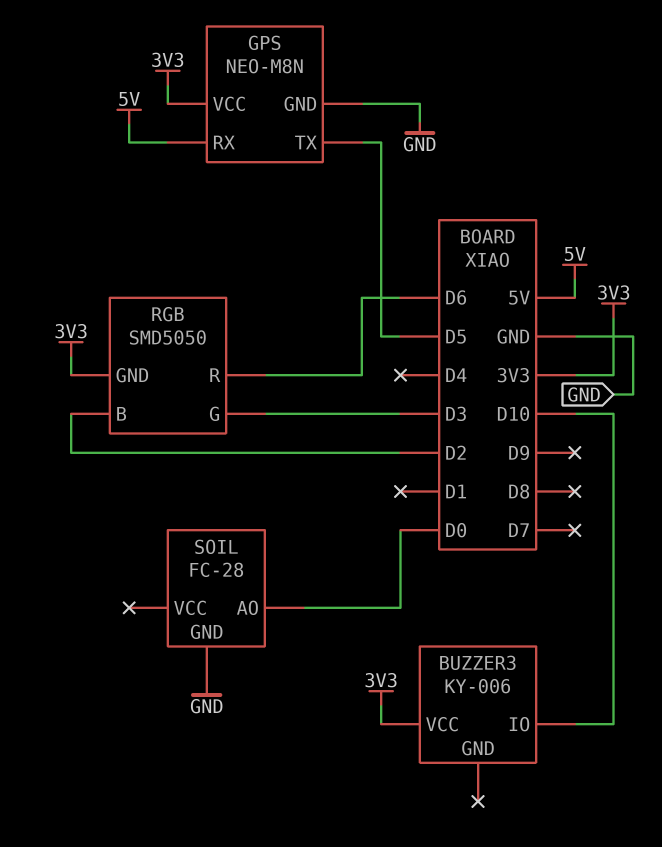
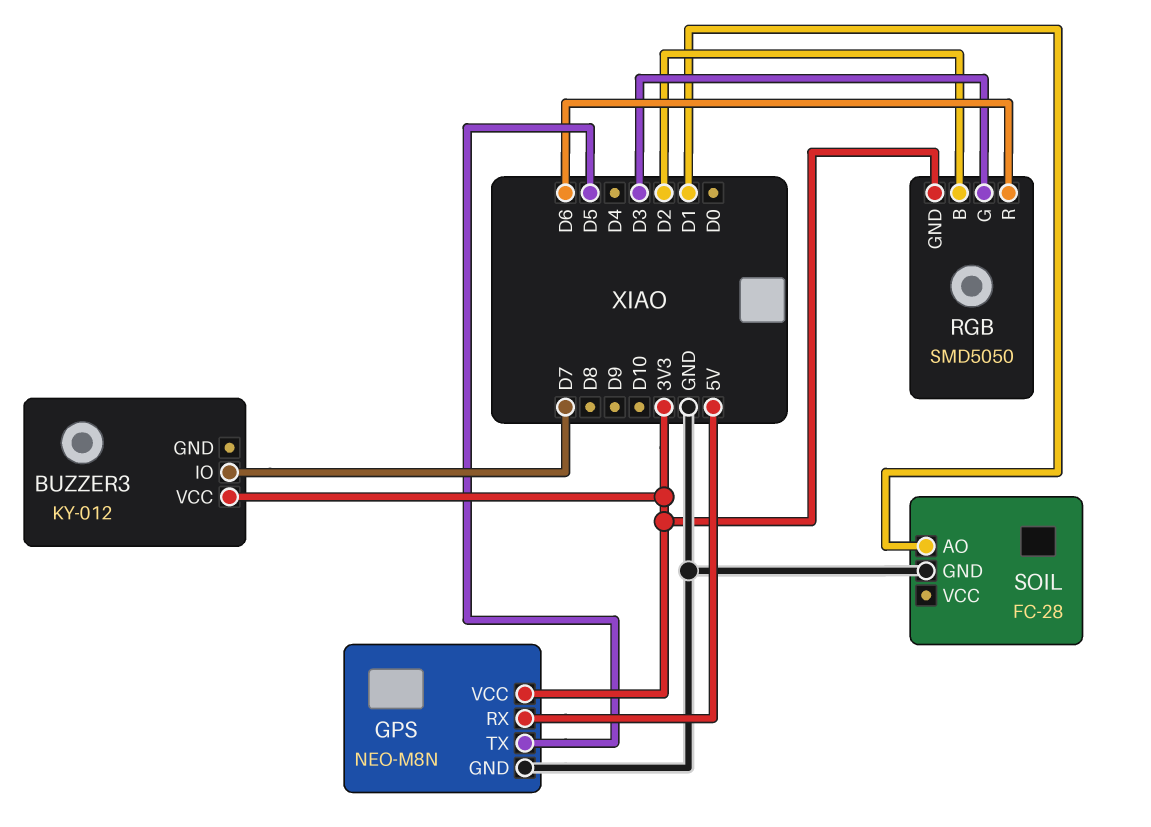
BUZZER3: KY-006 -> KY-012
BUZZER3 pin IO: D10 -> D7
SOIL pin AO: D0 -> D1

